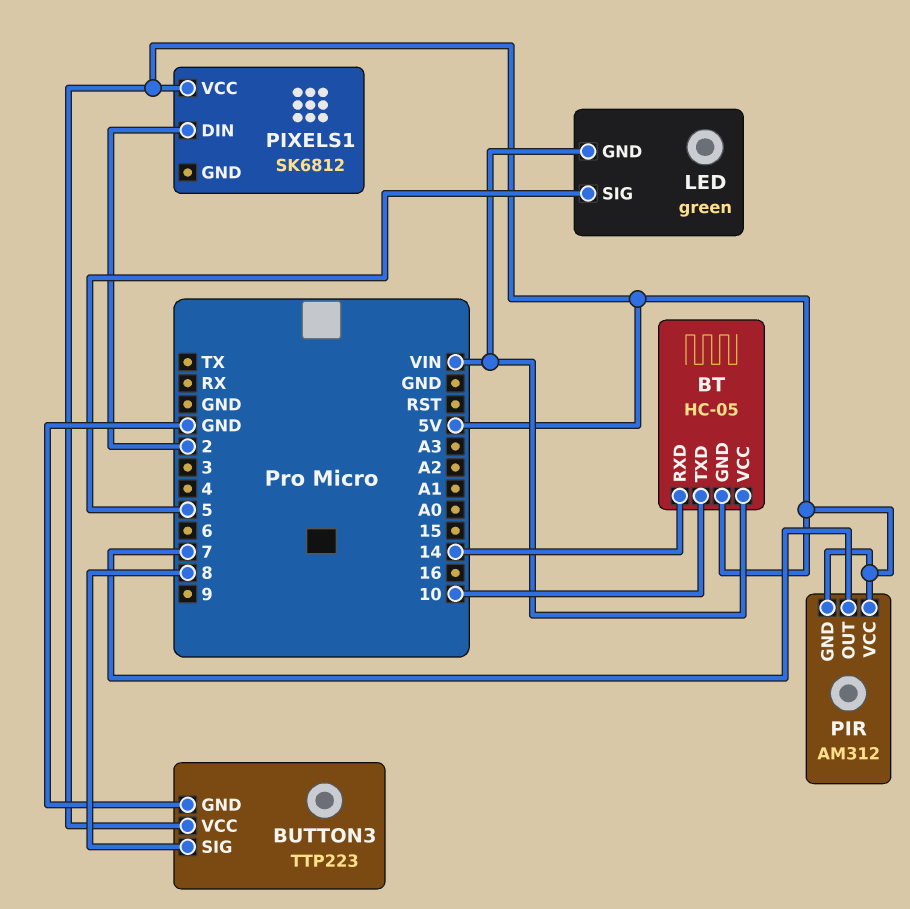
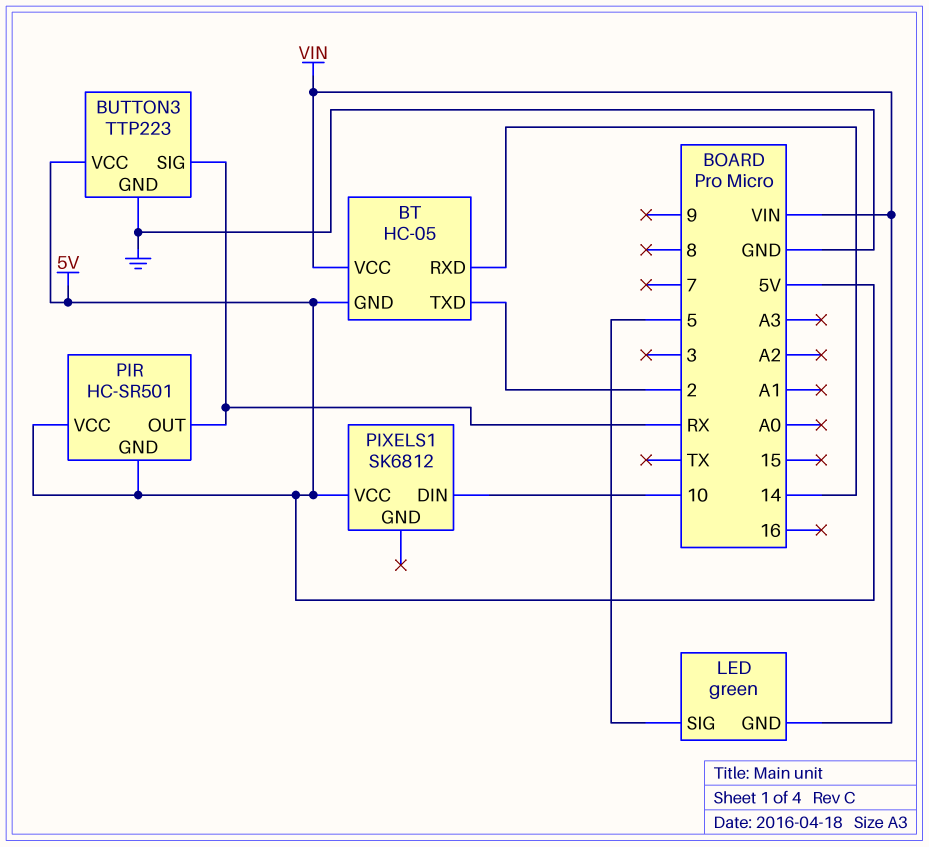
BT pin TXD: 10 -> 2
BUTTON3 pin SIG: 8 -> RX
PIR: AM312 -> HC-SR501
PIR pin OUT: 7 -> RX
PIXELS1 pin DIN: 2 -> 10

